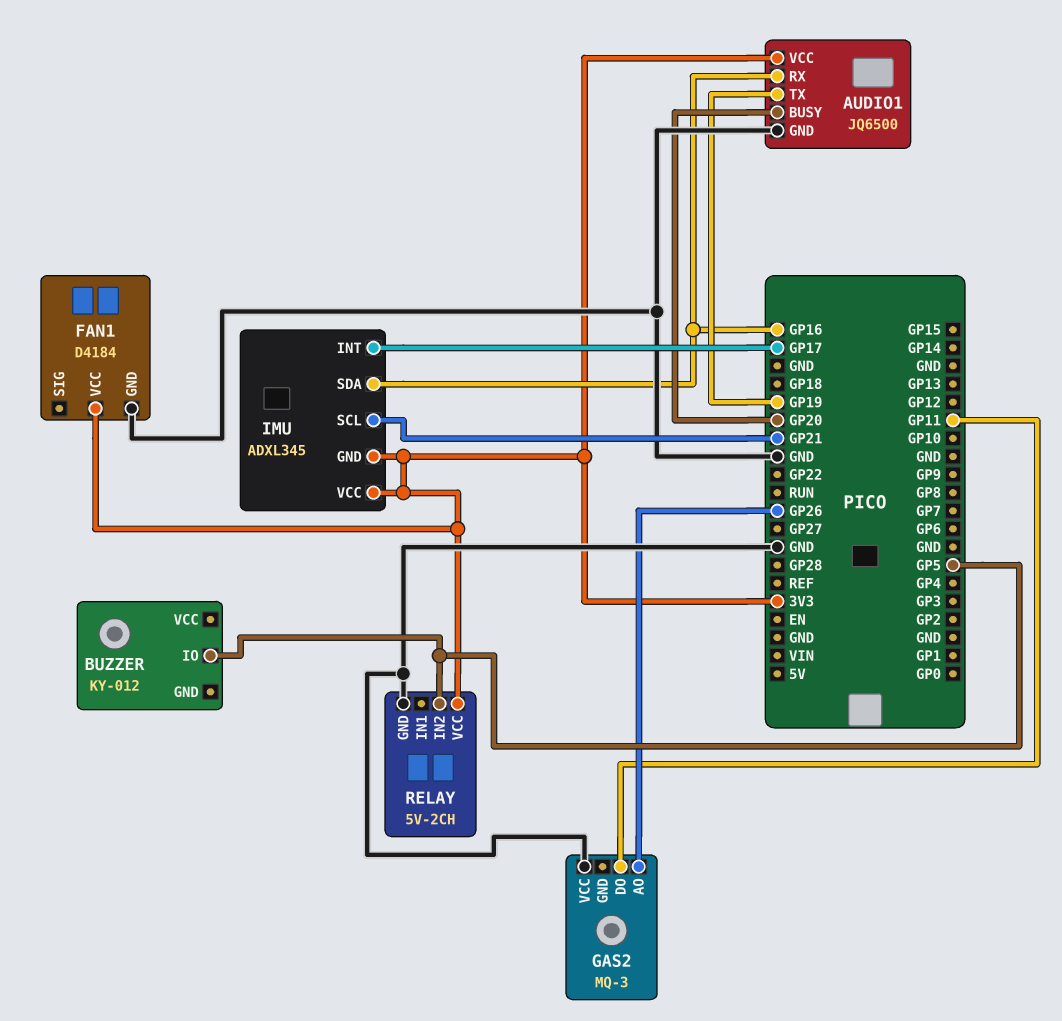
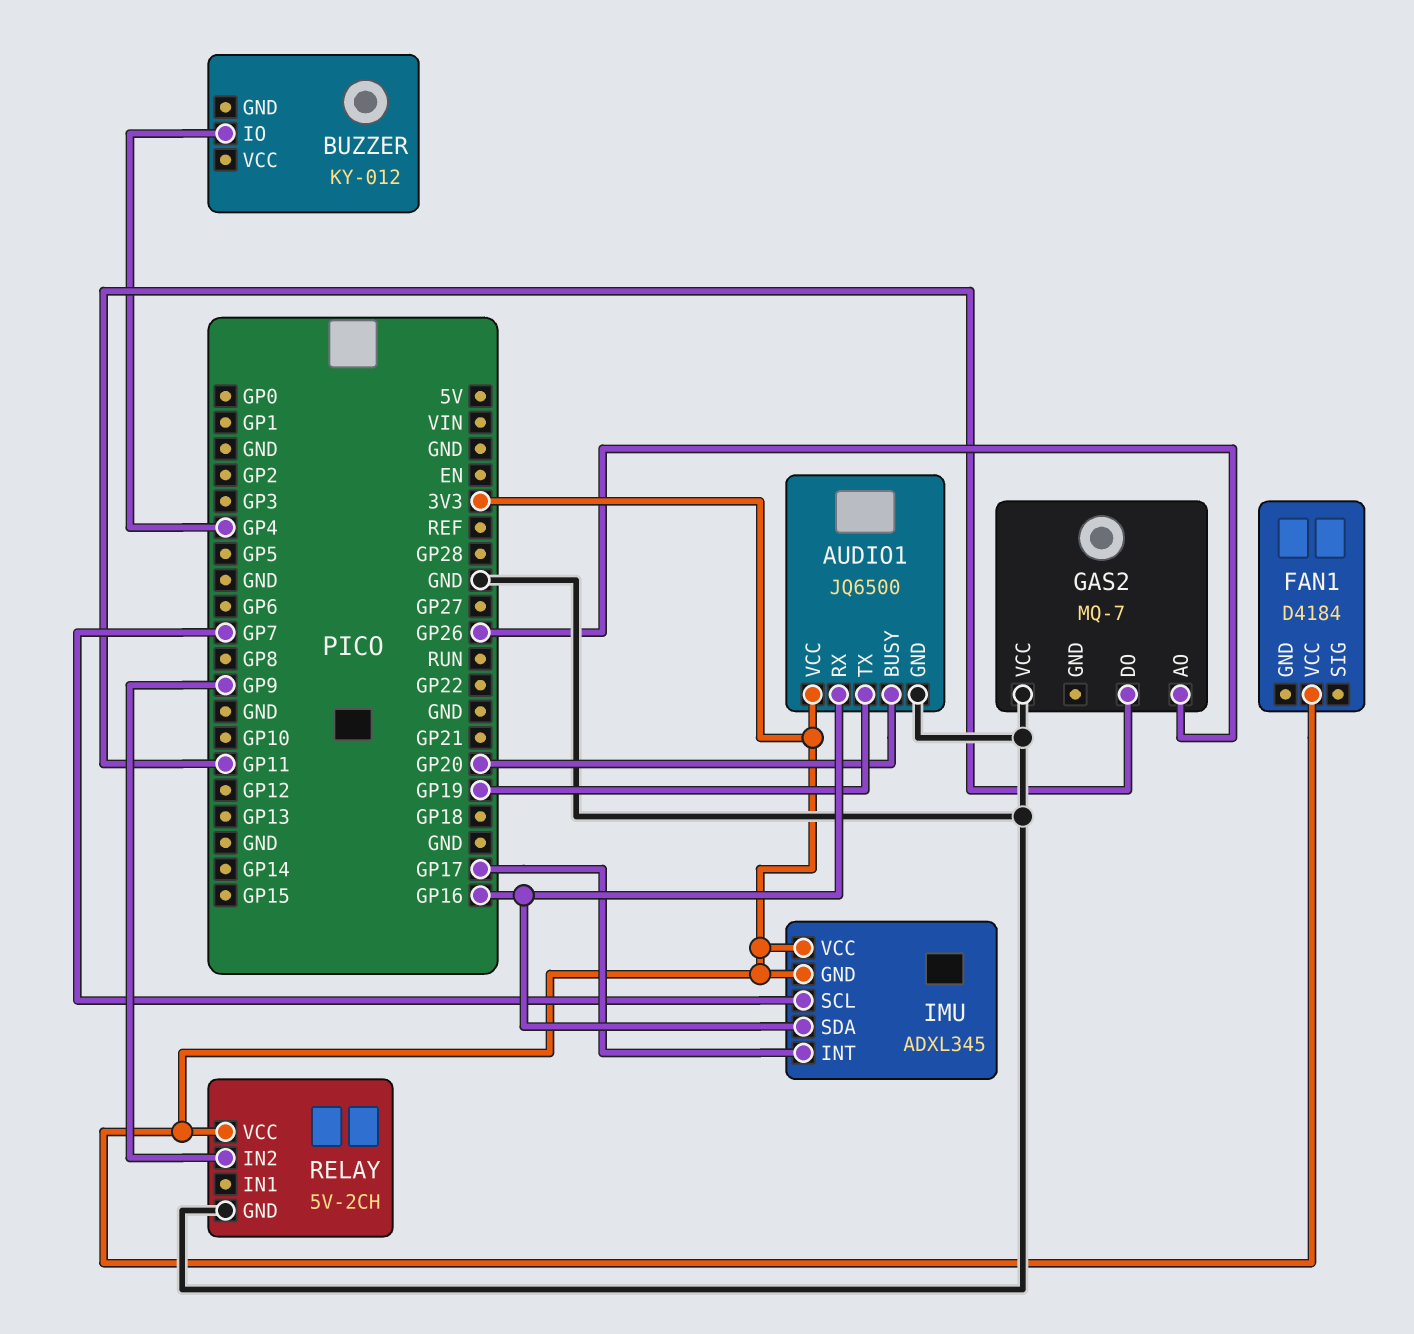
BUZZER pin IO: GP5 -> GP4
FAN1 pin GND: GND -> none
GAS2: MQ-3 -> MQ-7
IMU pin SCL: GP21 -> GP7
RELAY pin IN2: GP5 -> GP9

